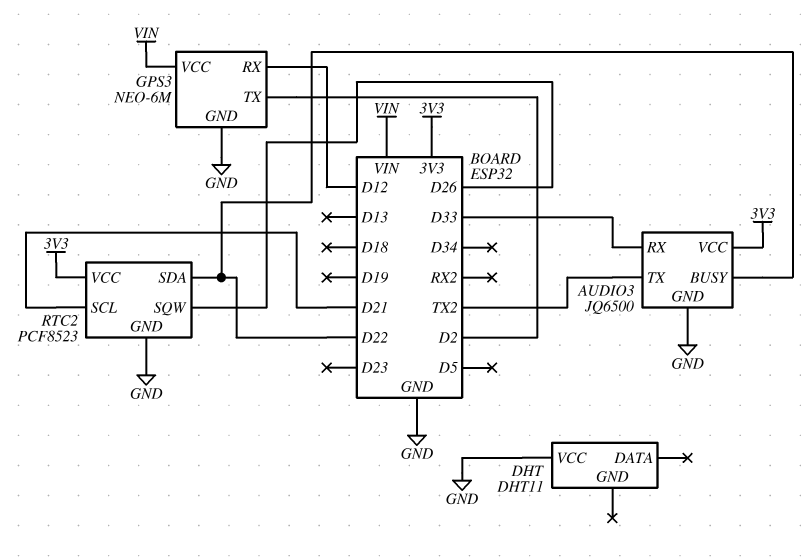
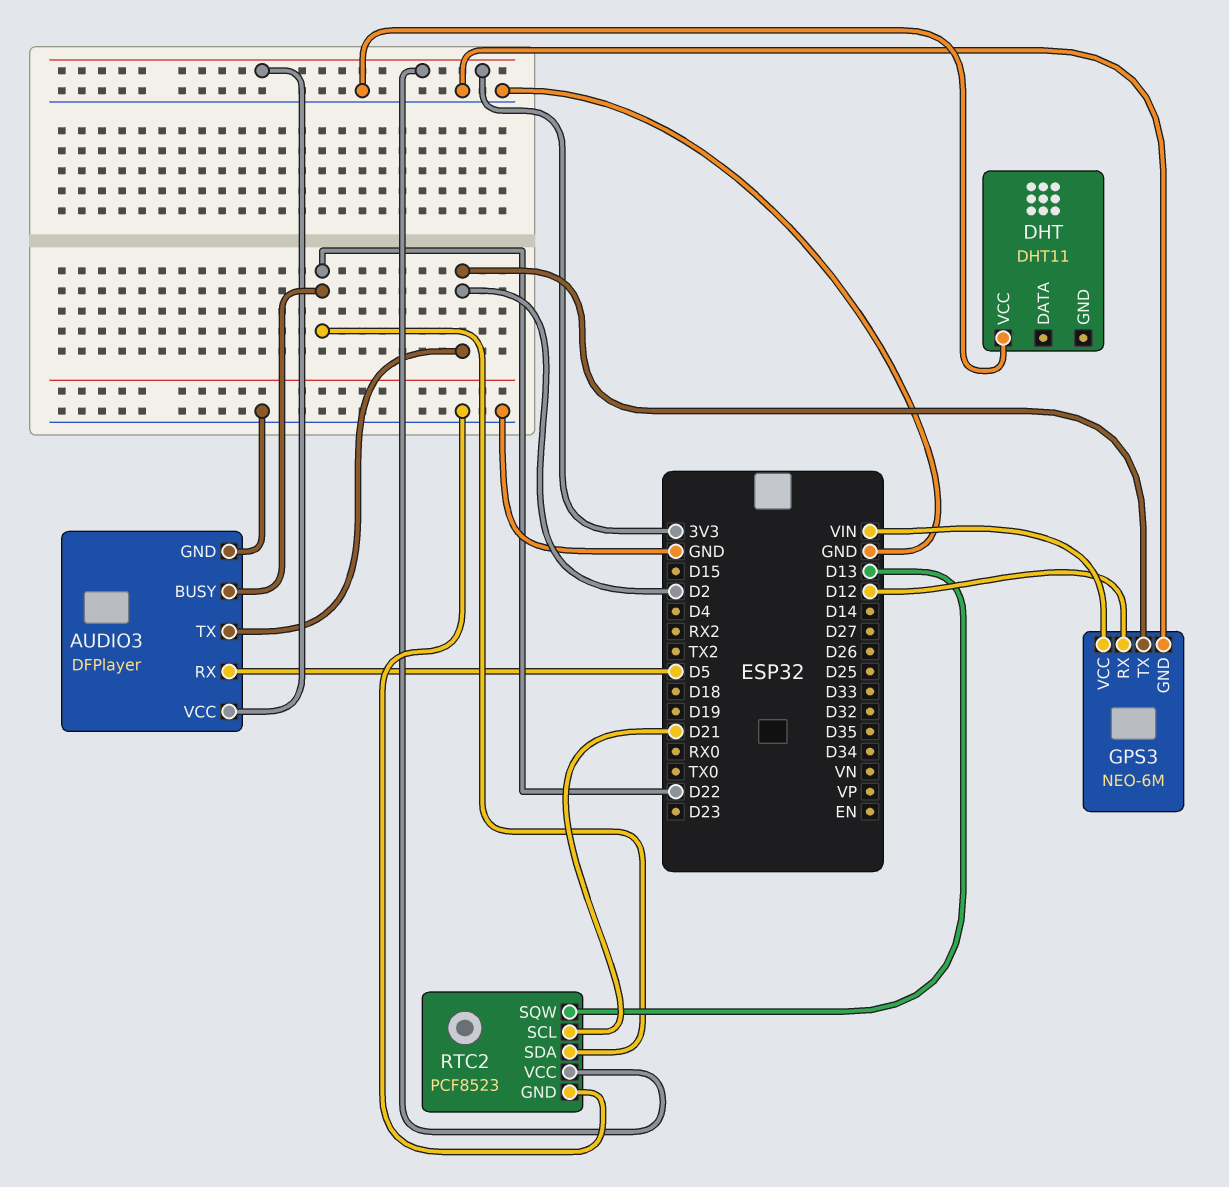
AUDIO3: JQ6500 -> DFPlayer
AUDIO3 pin RX: D33 -> D5
AUDIO3 pin TX: TX2 -> D2
RTC2 pin SQW: D26 -> D13

